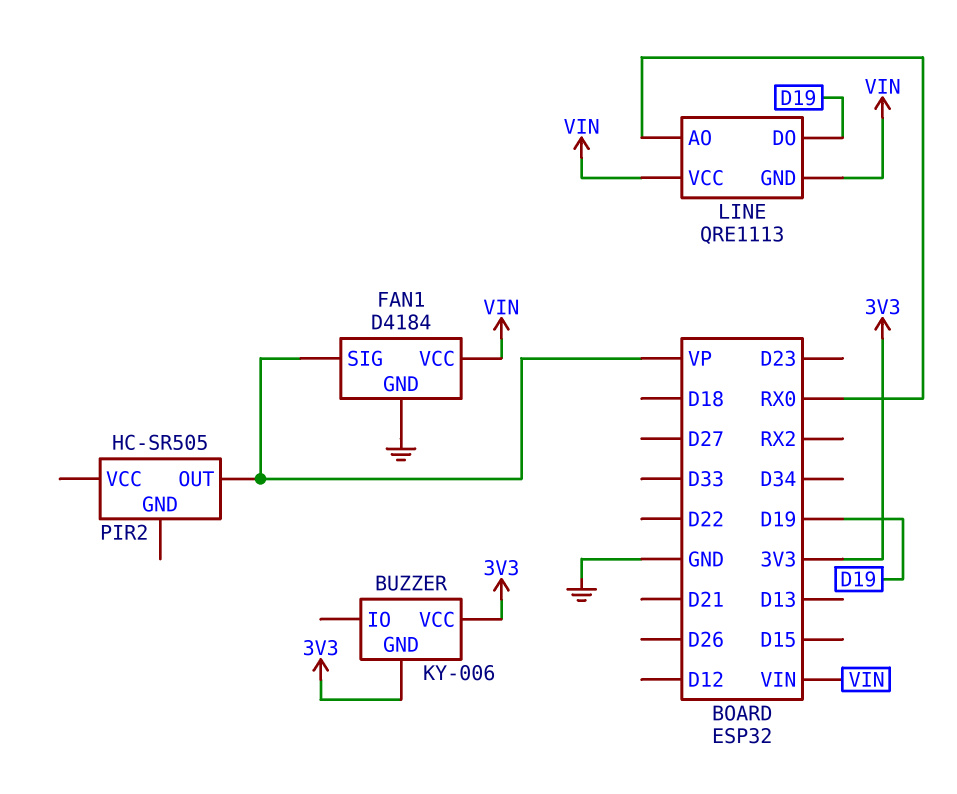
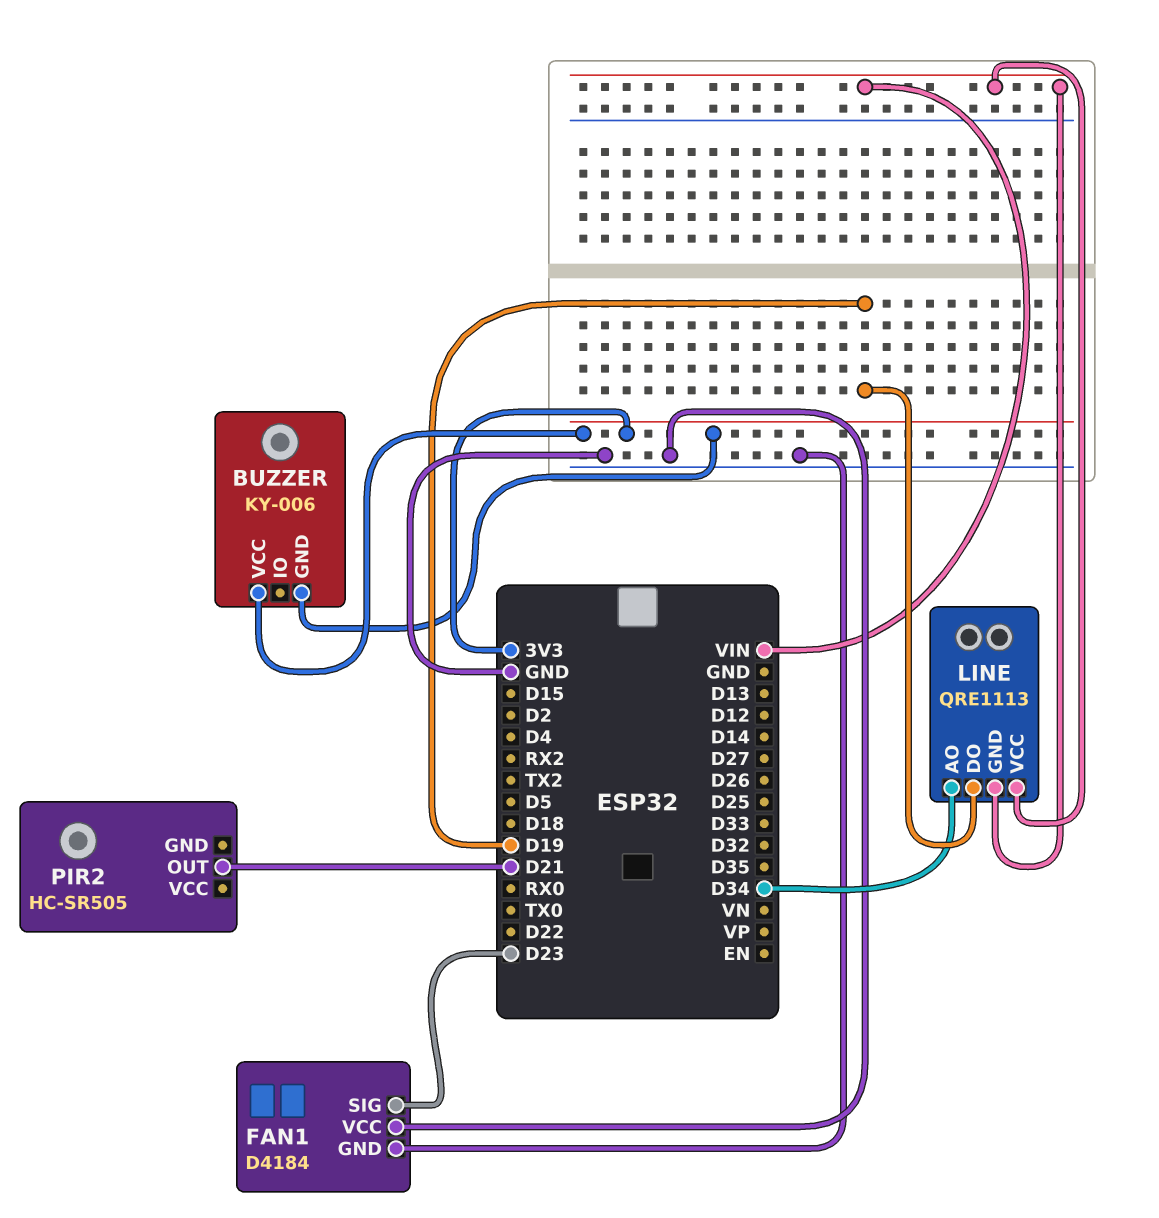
FAN1 pin SIG: VP -> D23
FAN1 pin VCC: VIN -> GND
LINE pin AO: RX0 -> D34
PIR2 pin OUT: VP -> D21

